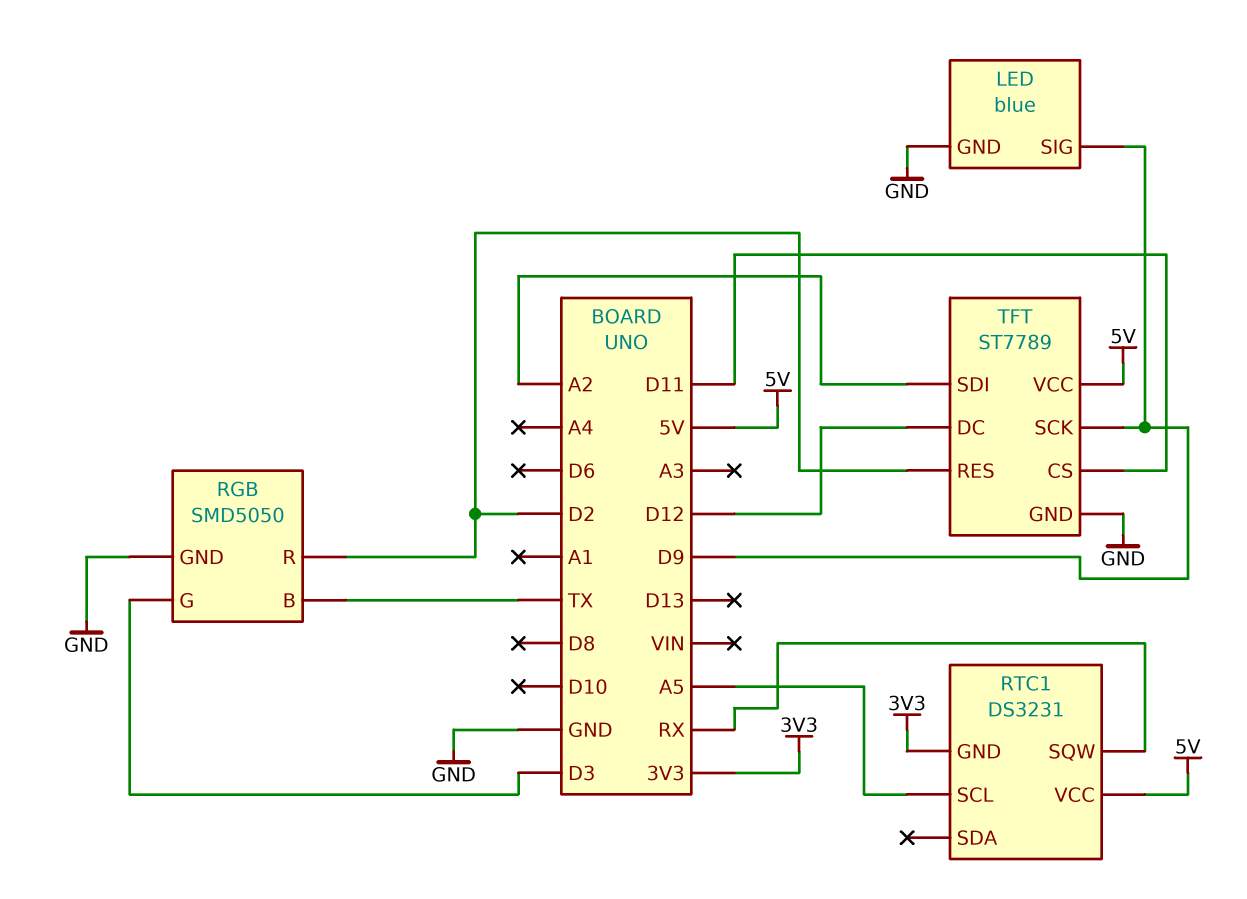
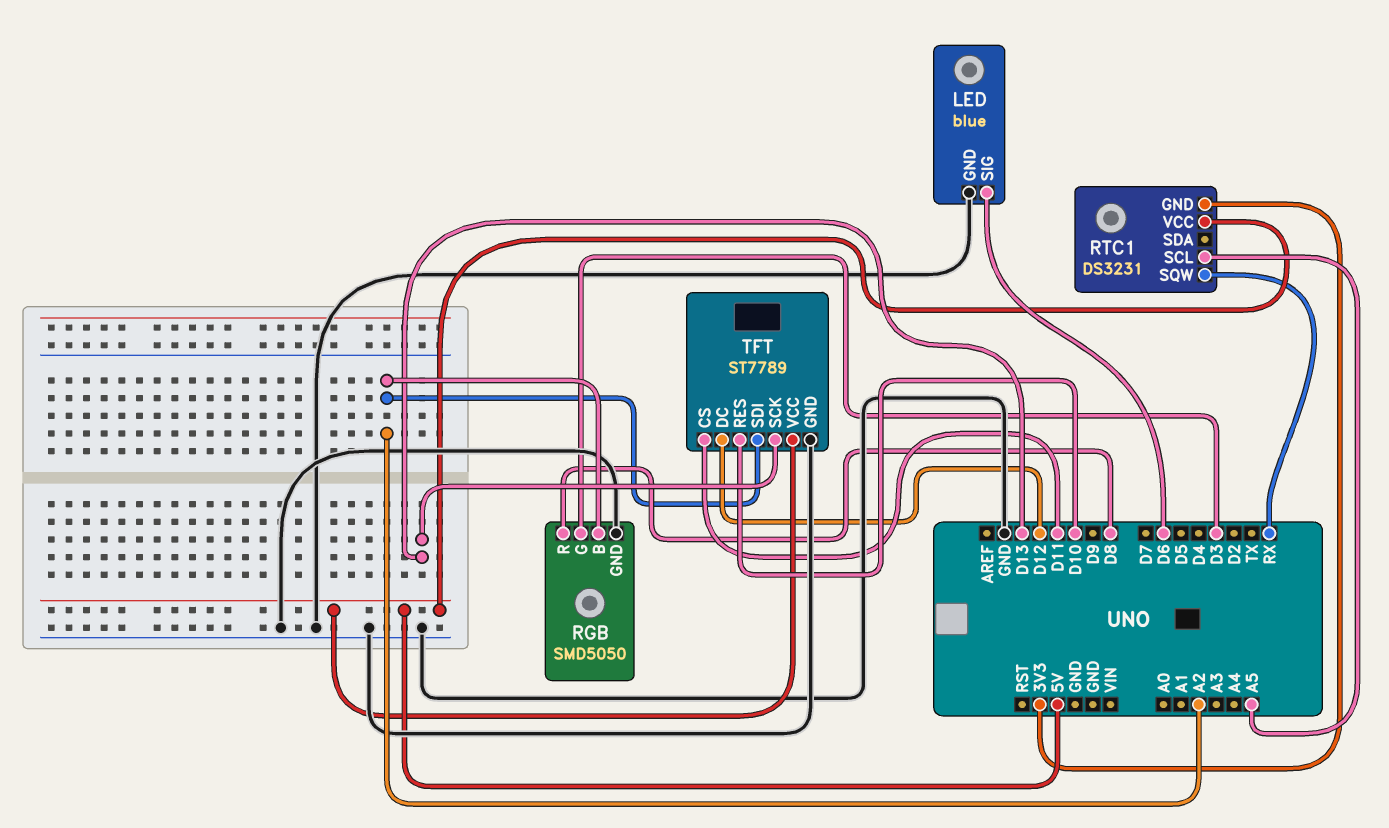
LED pin SIG: D9 -> D6
RGB pin B: TX -> A2
RGB pin R: D2 -> D8
TFT pin RES: D2 -> D10
TFT pin SCK: D9 -> D13

